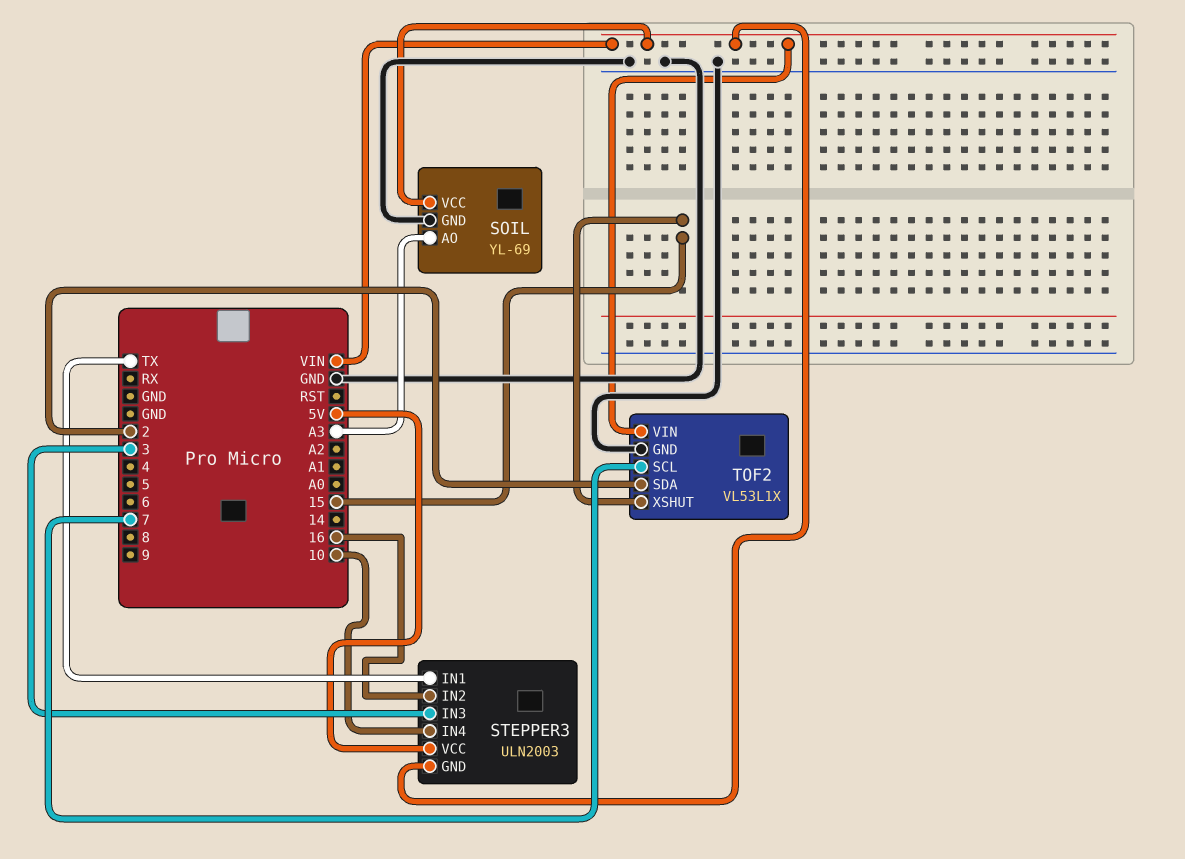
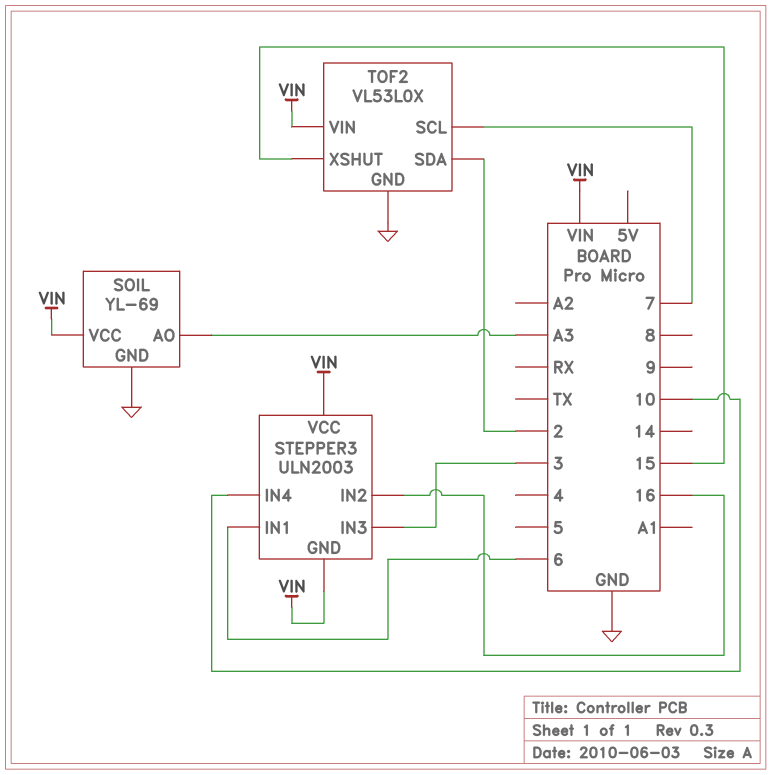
STEPPER3 pin IN1: TX -> 6
STEPPER3 pin VCC: 5V -> VIN
TOF2: VL53L1X -> VL53L0X

